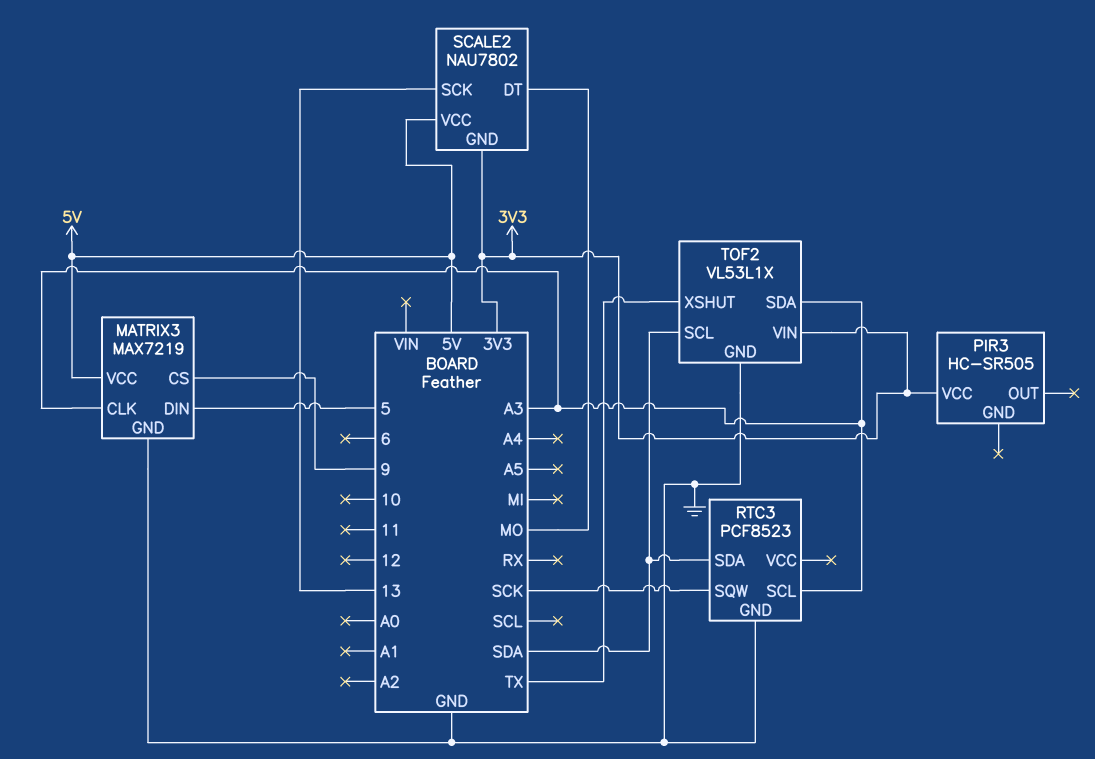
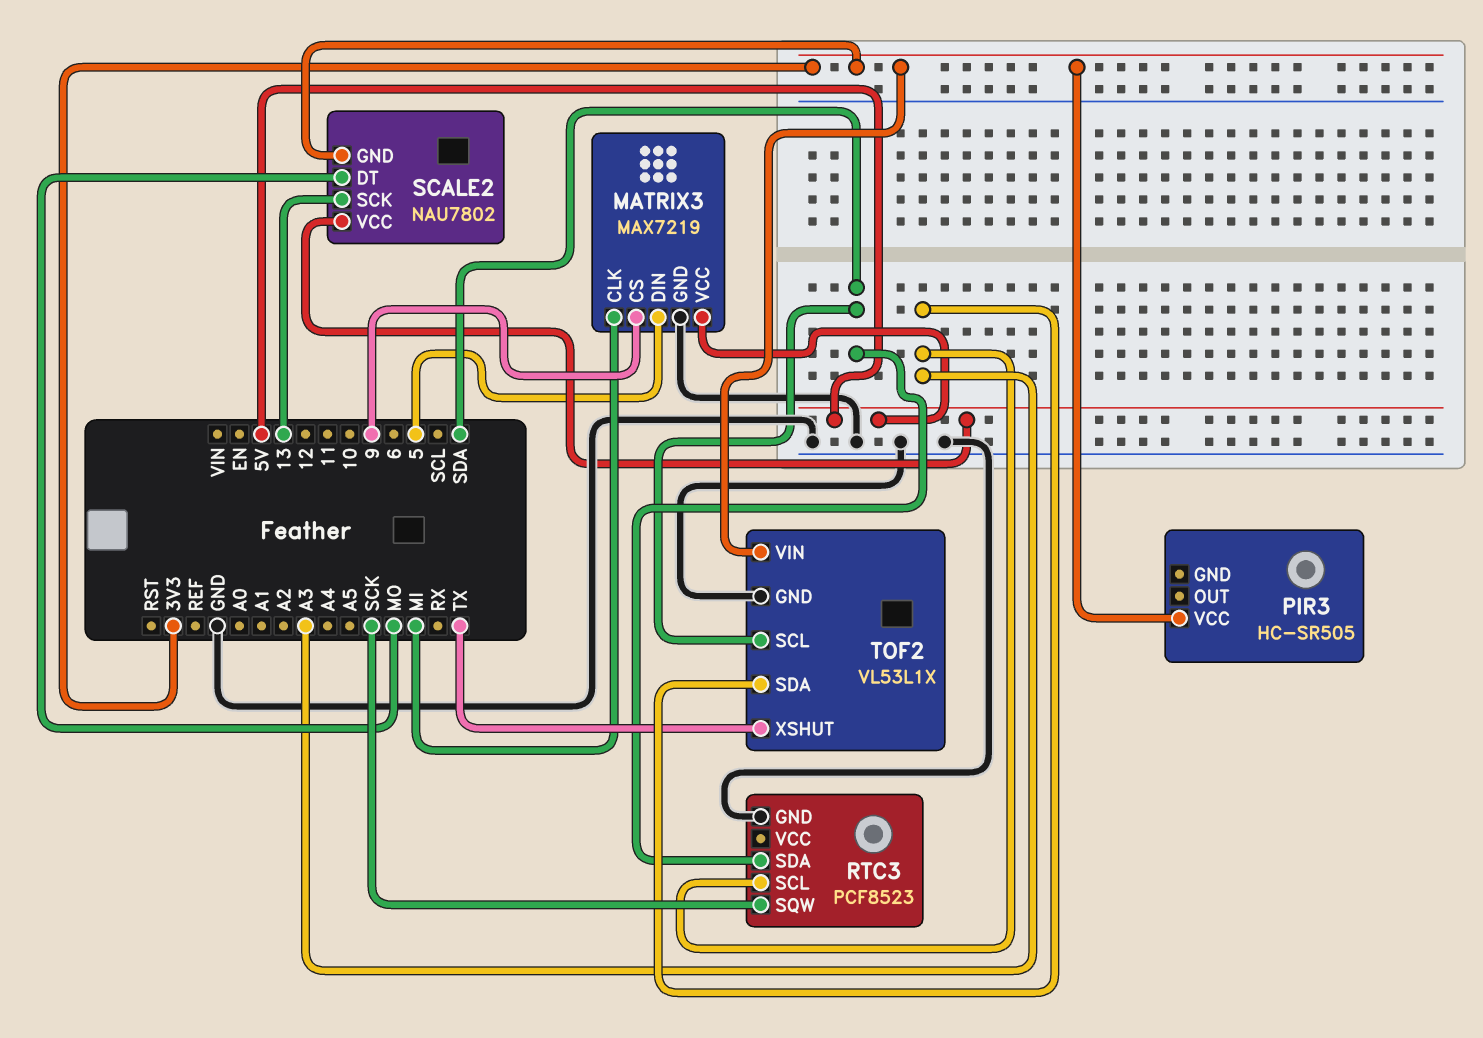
MATRIX3 pin CLK: A3 -> MI

